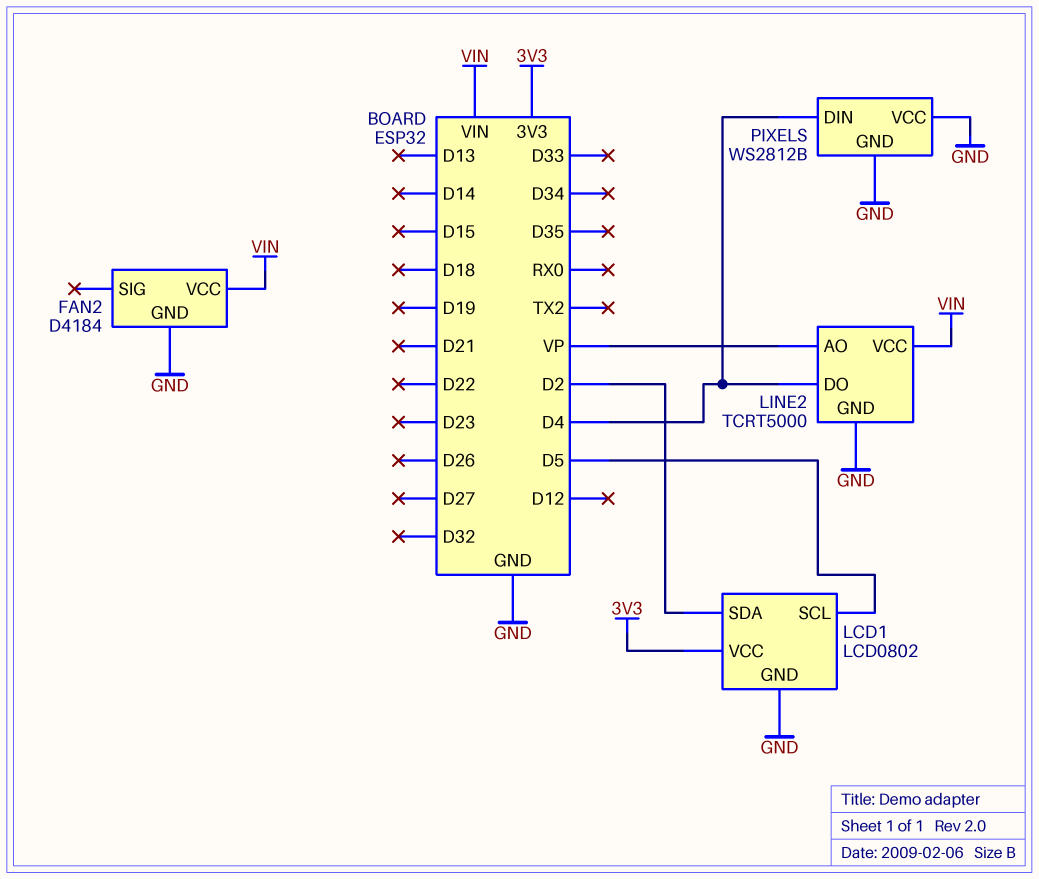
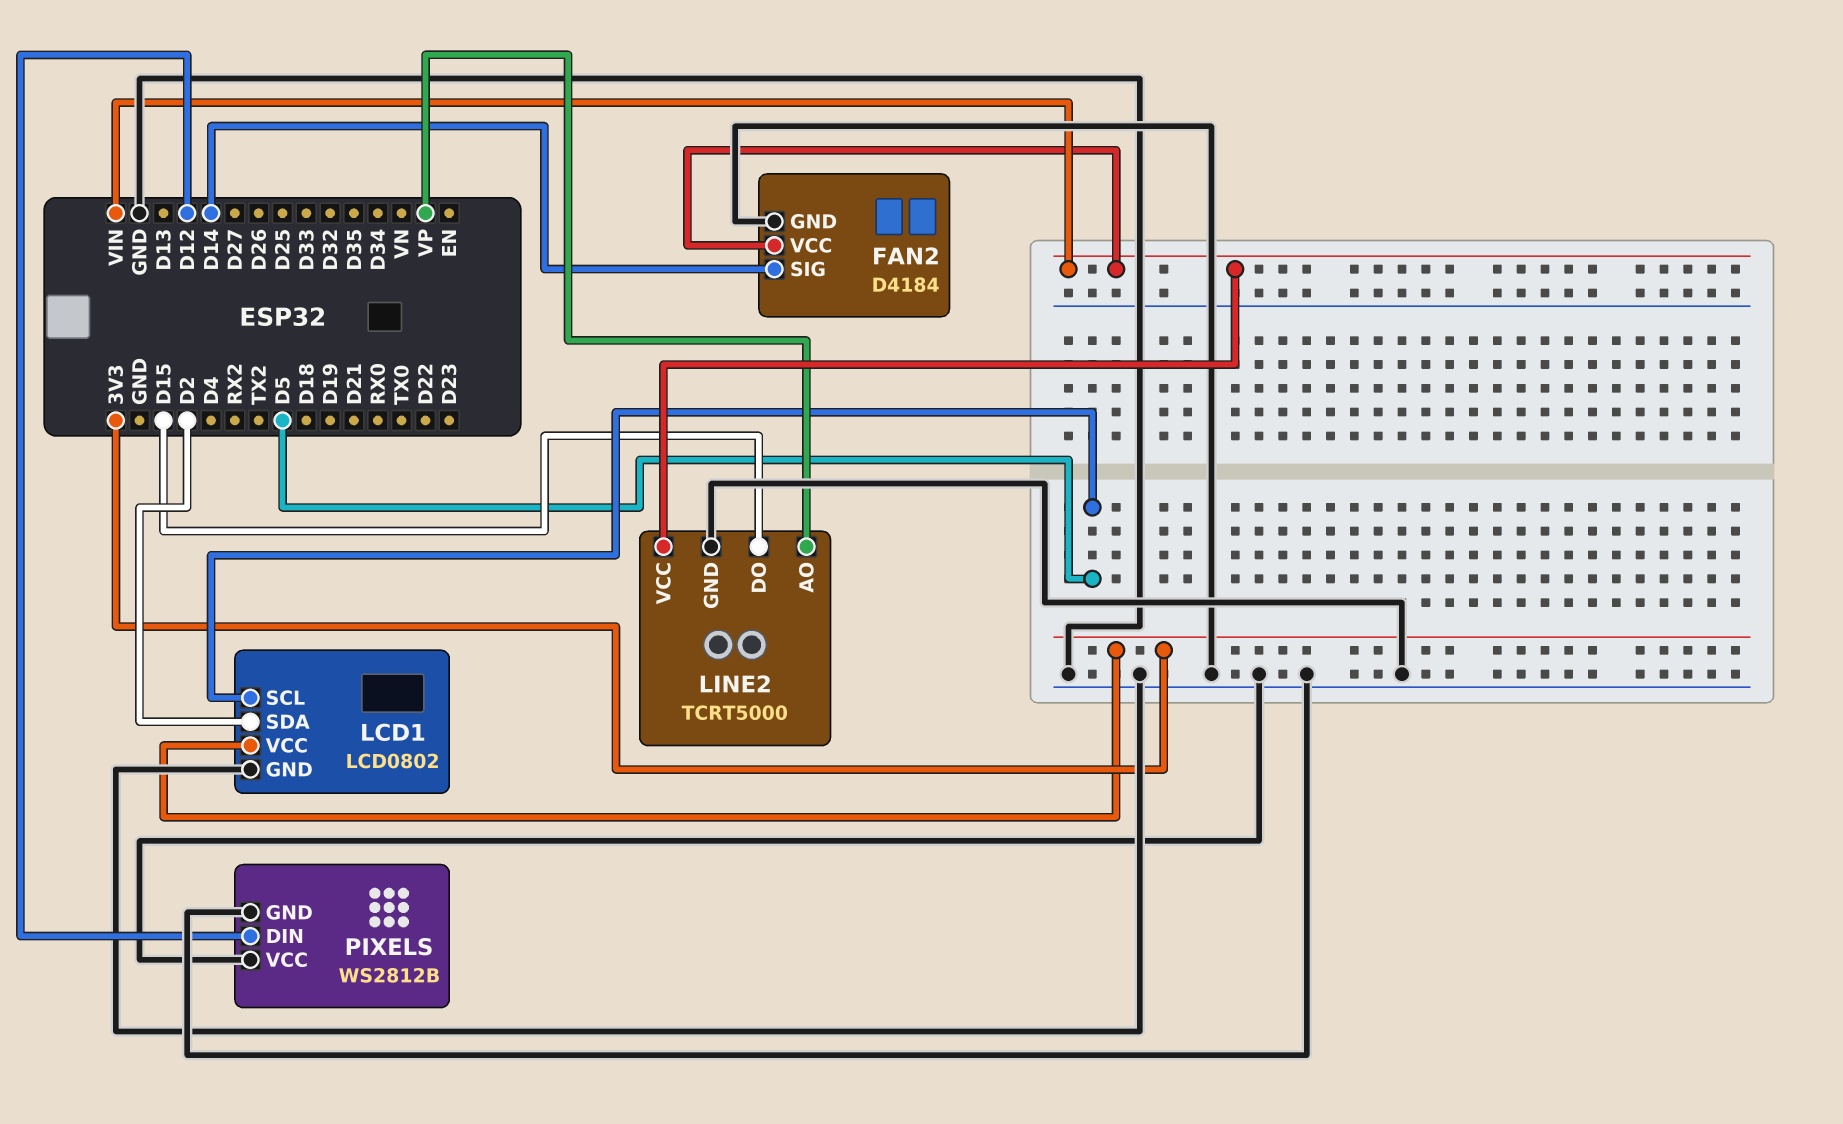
FAN2 pin SIG: none -> D14
LINE2 pin DO: D4 -> D15
PIXELS pin DIN: D4 -> D12

